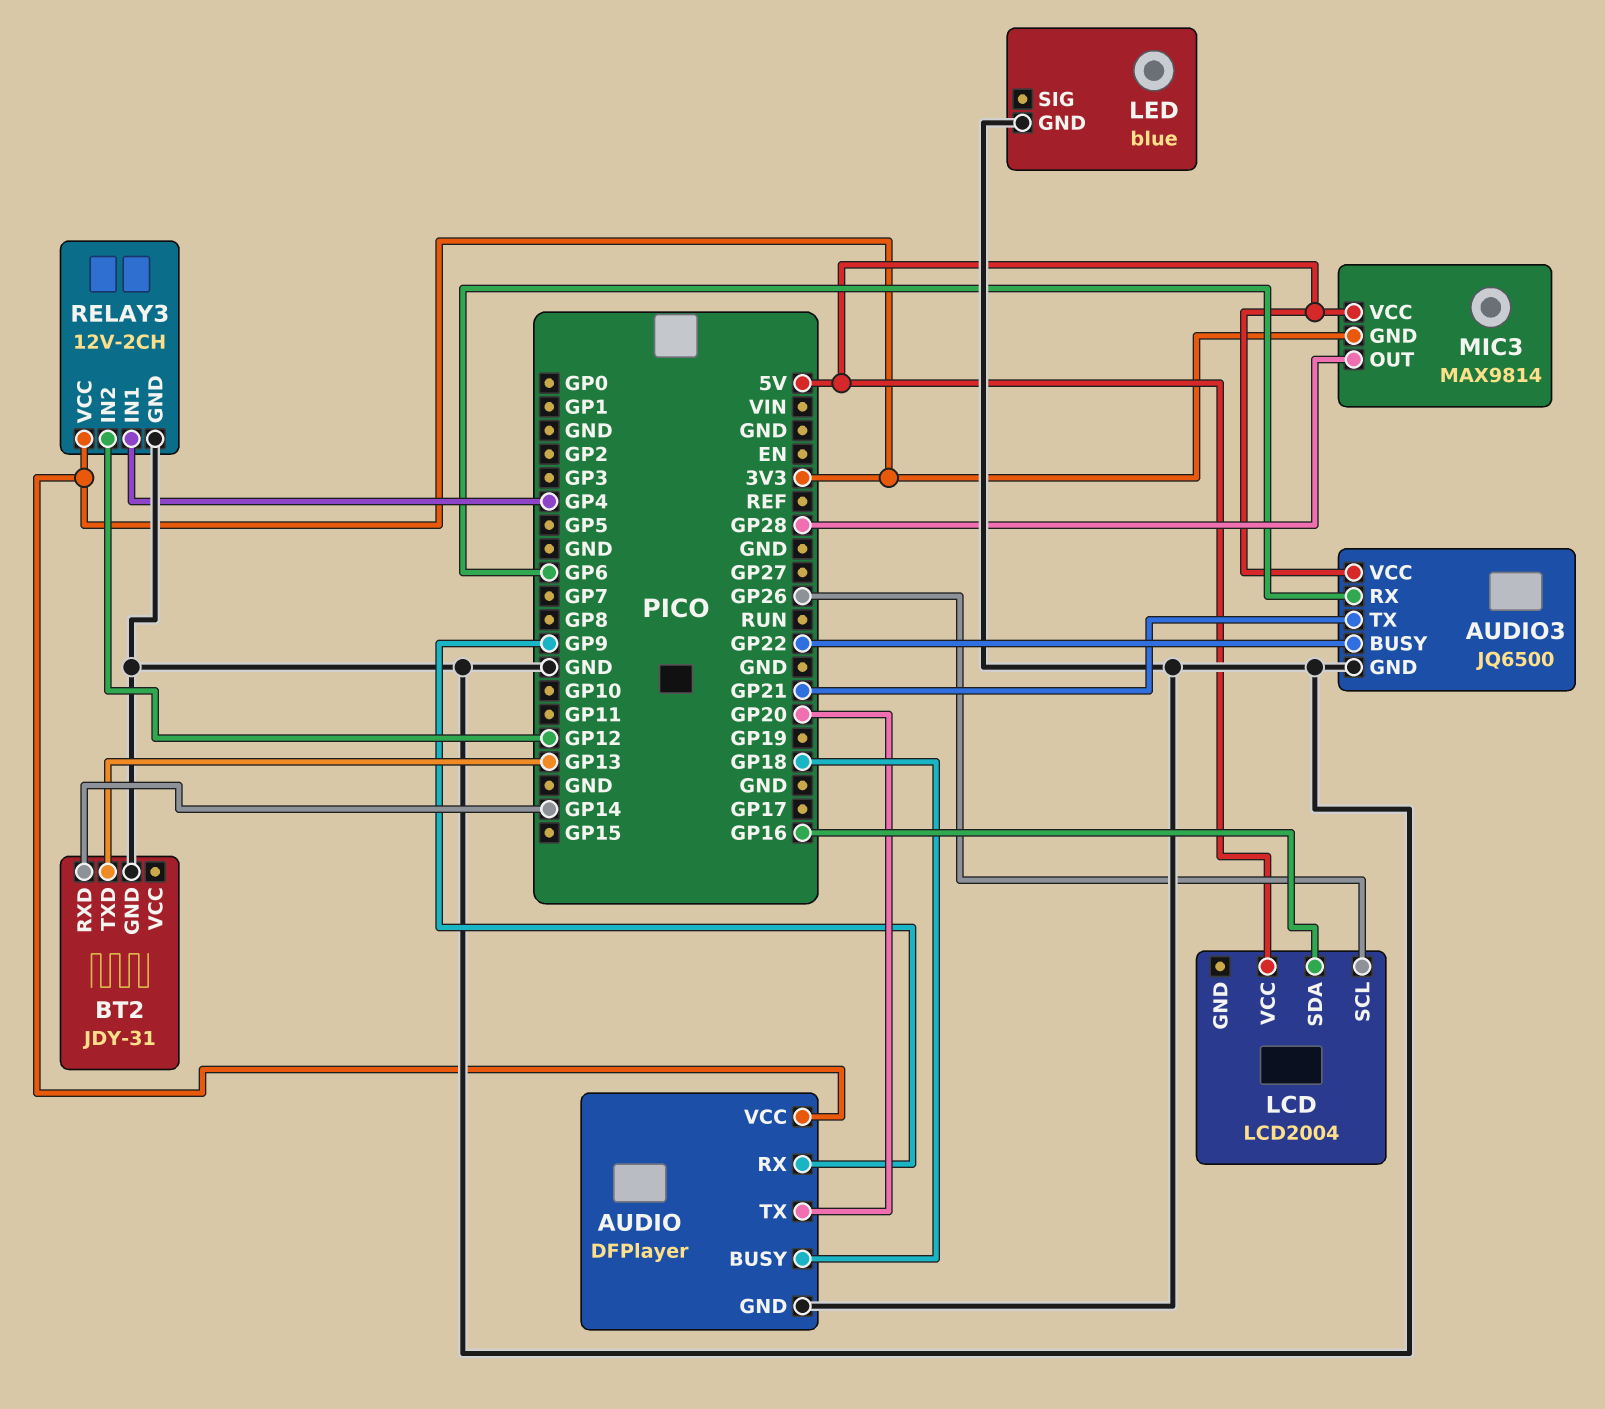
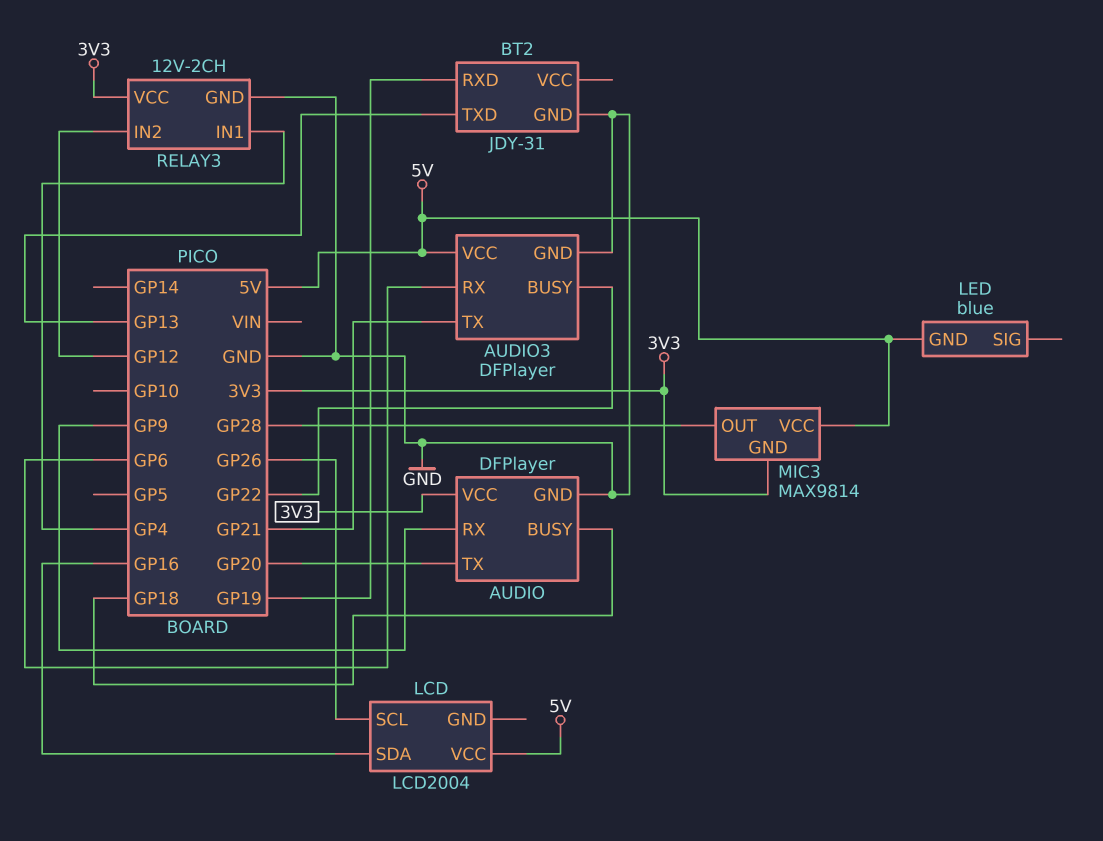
AUDIO3: JQ6500 -> DFPlayer
BT2 pin RXD: GP14 -> GP19
LED pin GND: GND -> 5V

